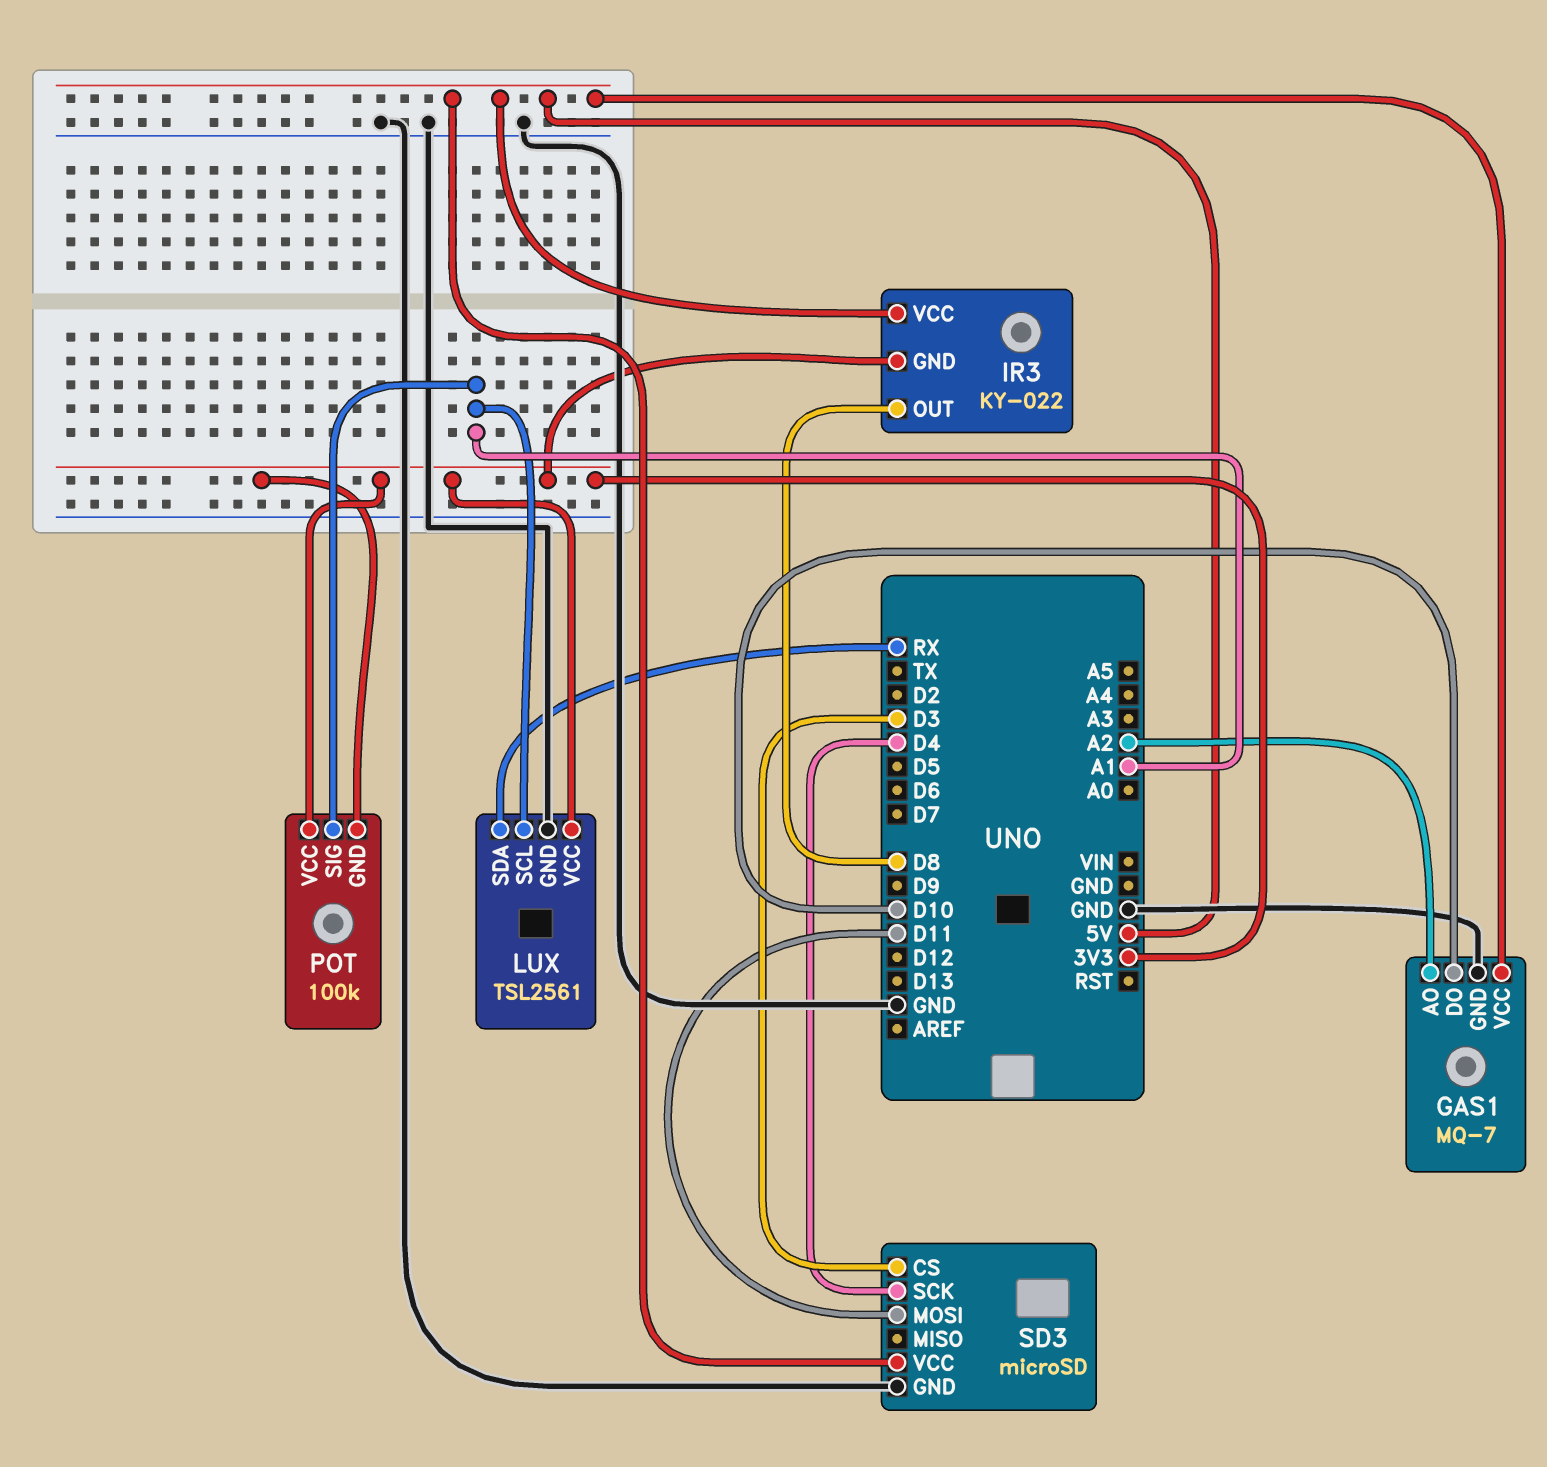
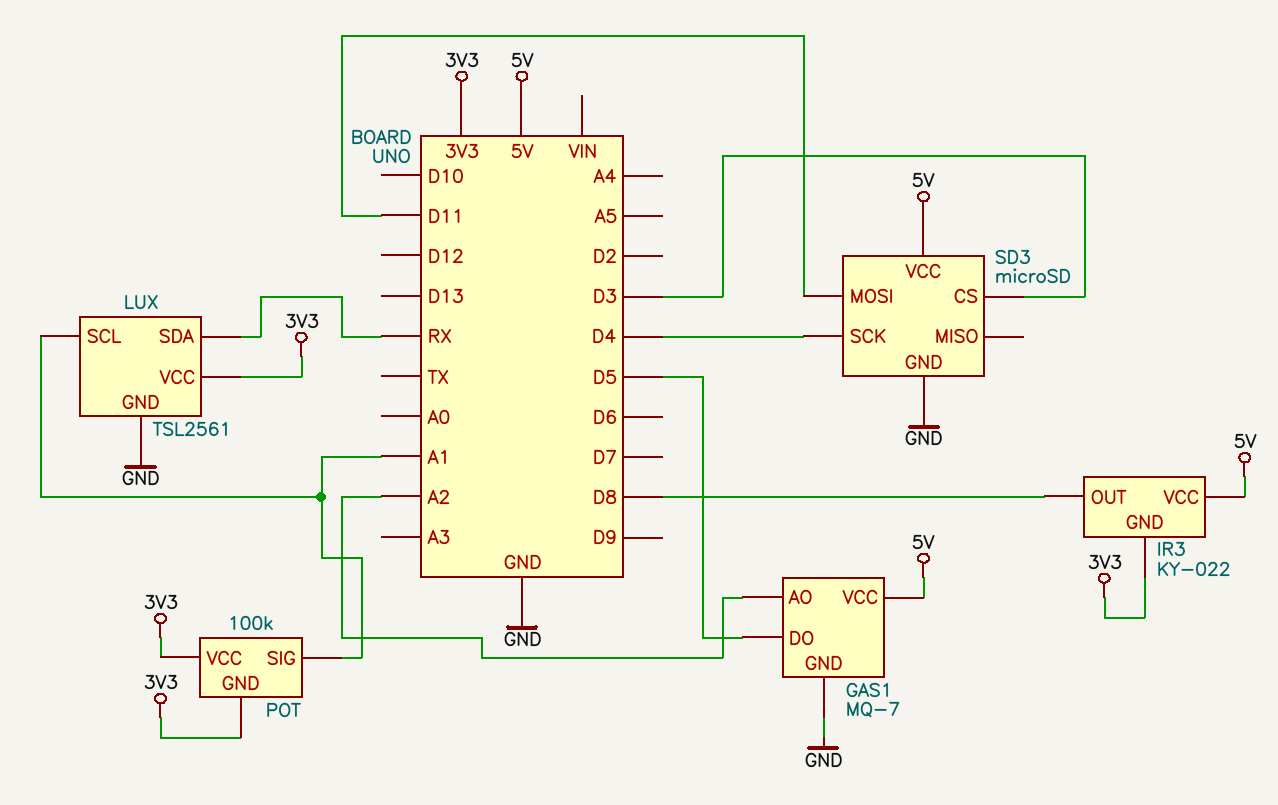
GAS1 pin DO: D10 -> D5

